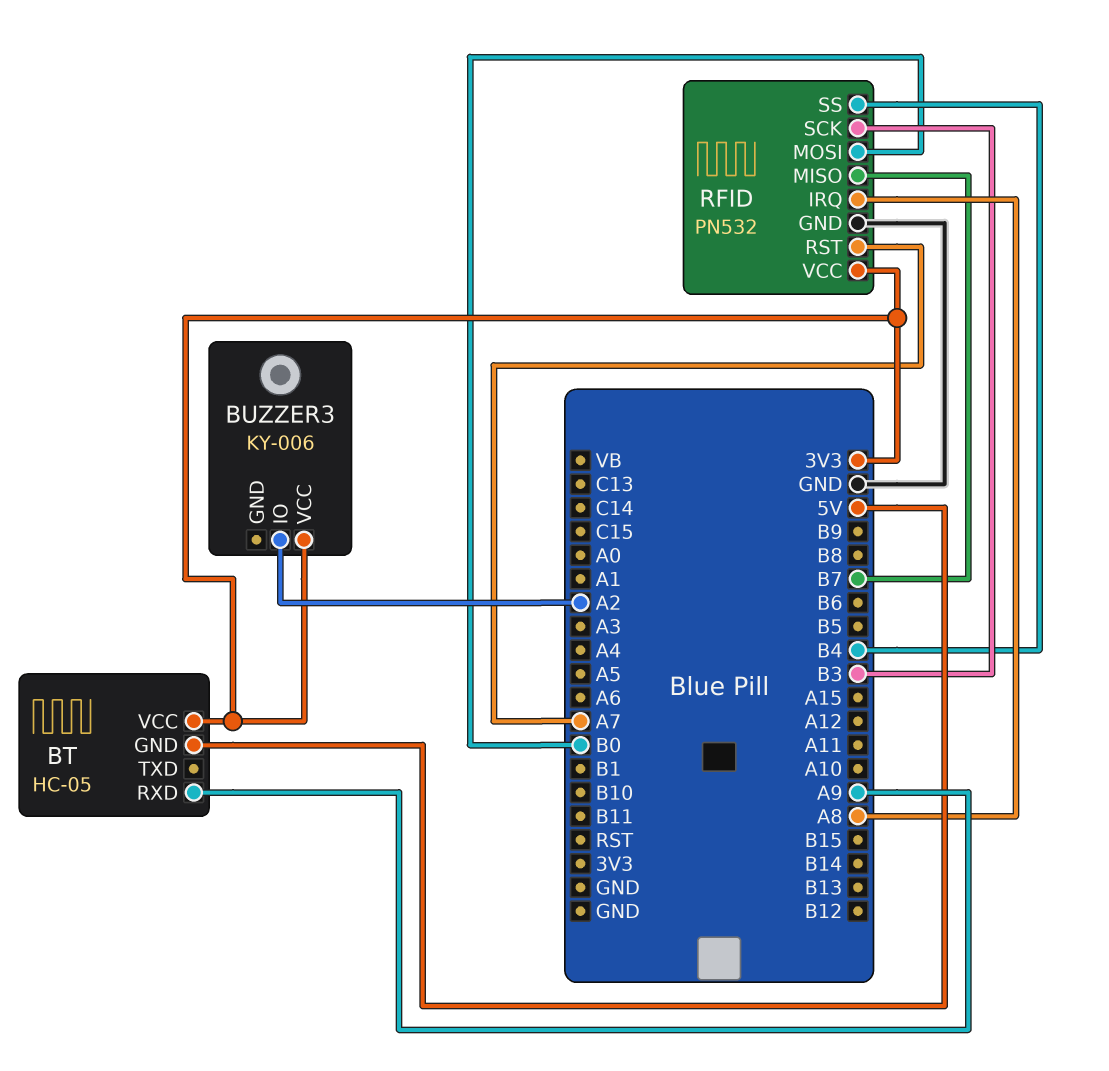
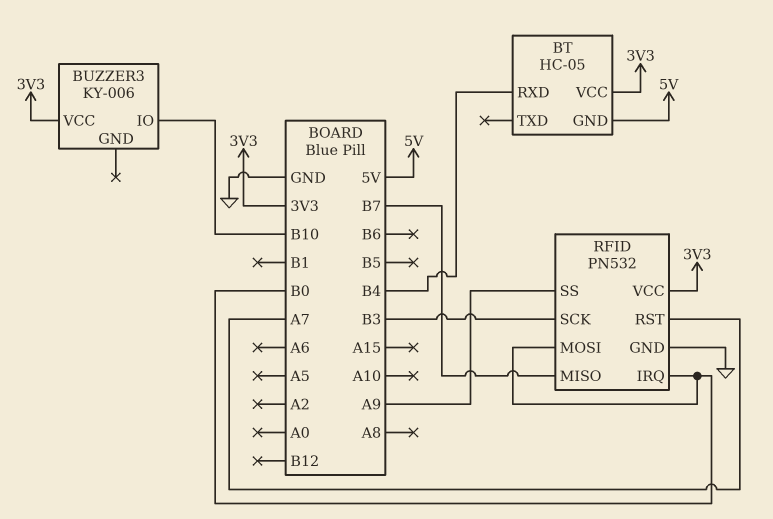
BT pin RXD: A9 -> B4
BUZZER3 pin IO: A2 -> B10
RFID pin IRQ: A8 -> B0
RFID pin SS: B4 -> A9

